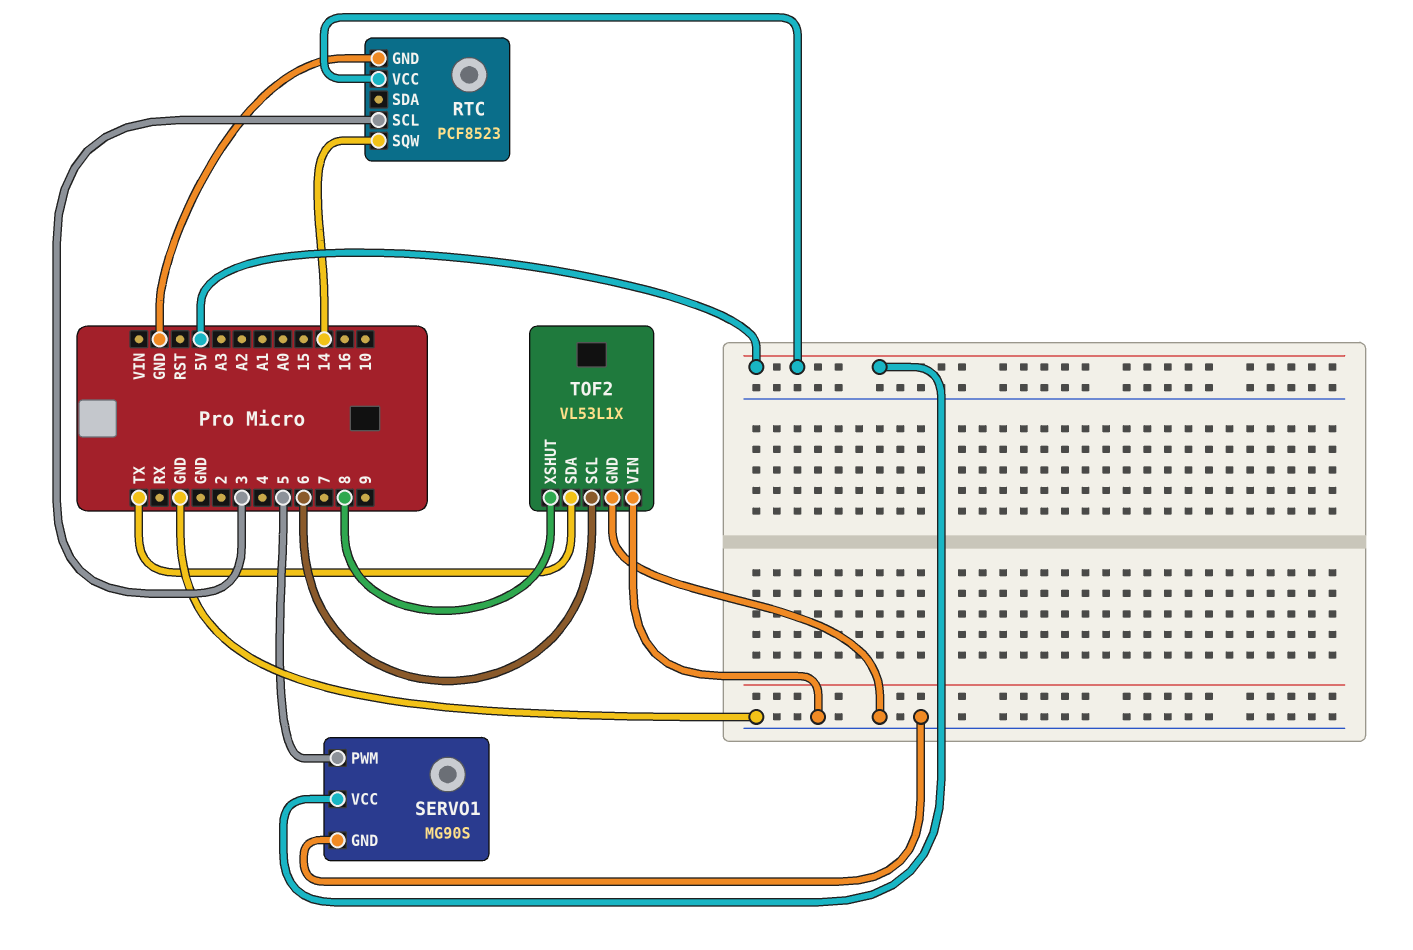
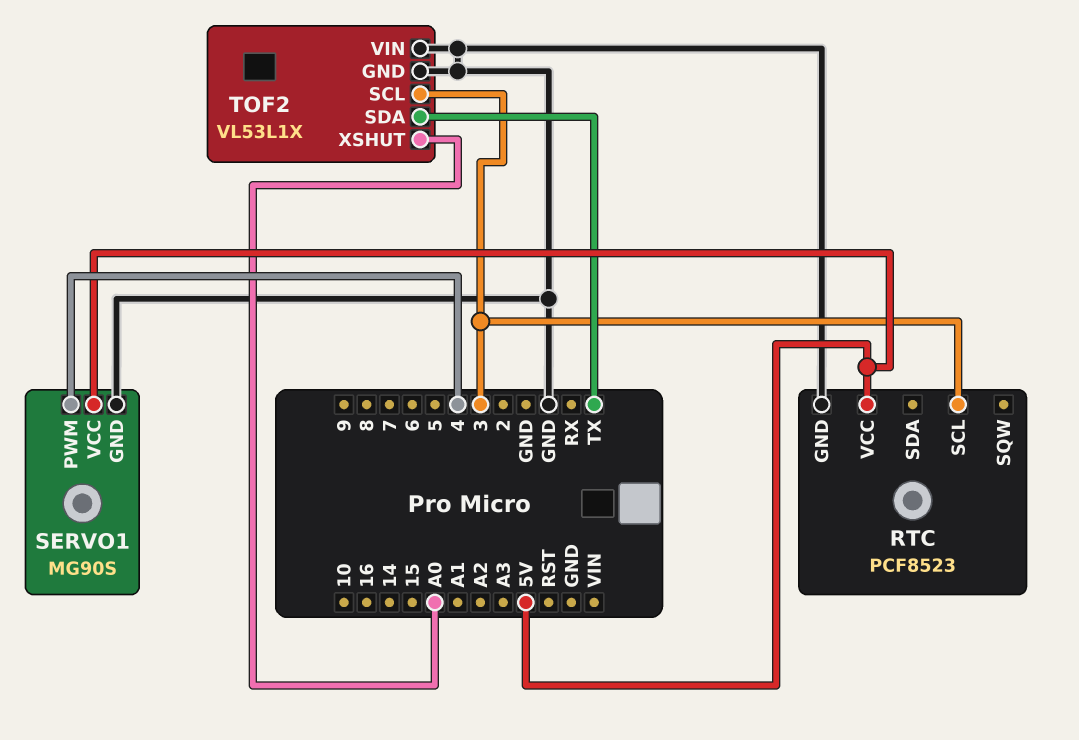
RTC pin SQW: 14 -> none
SERVO1 pin PWM: 5 -> 4
TOF2 pin SCL: 6 -> 3
TOF2 pin XSHUT: 8 -> A0

